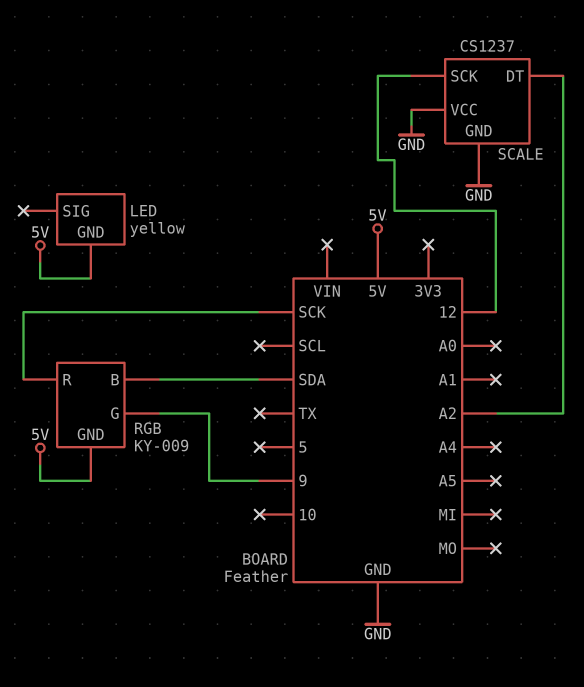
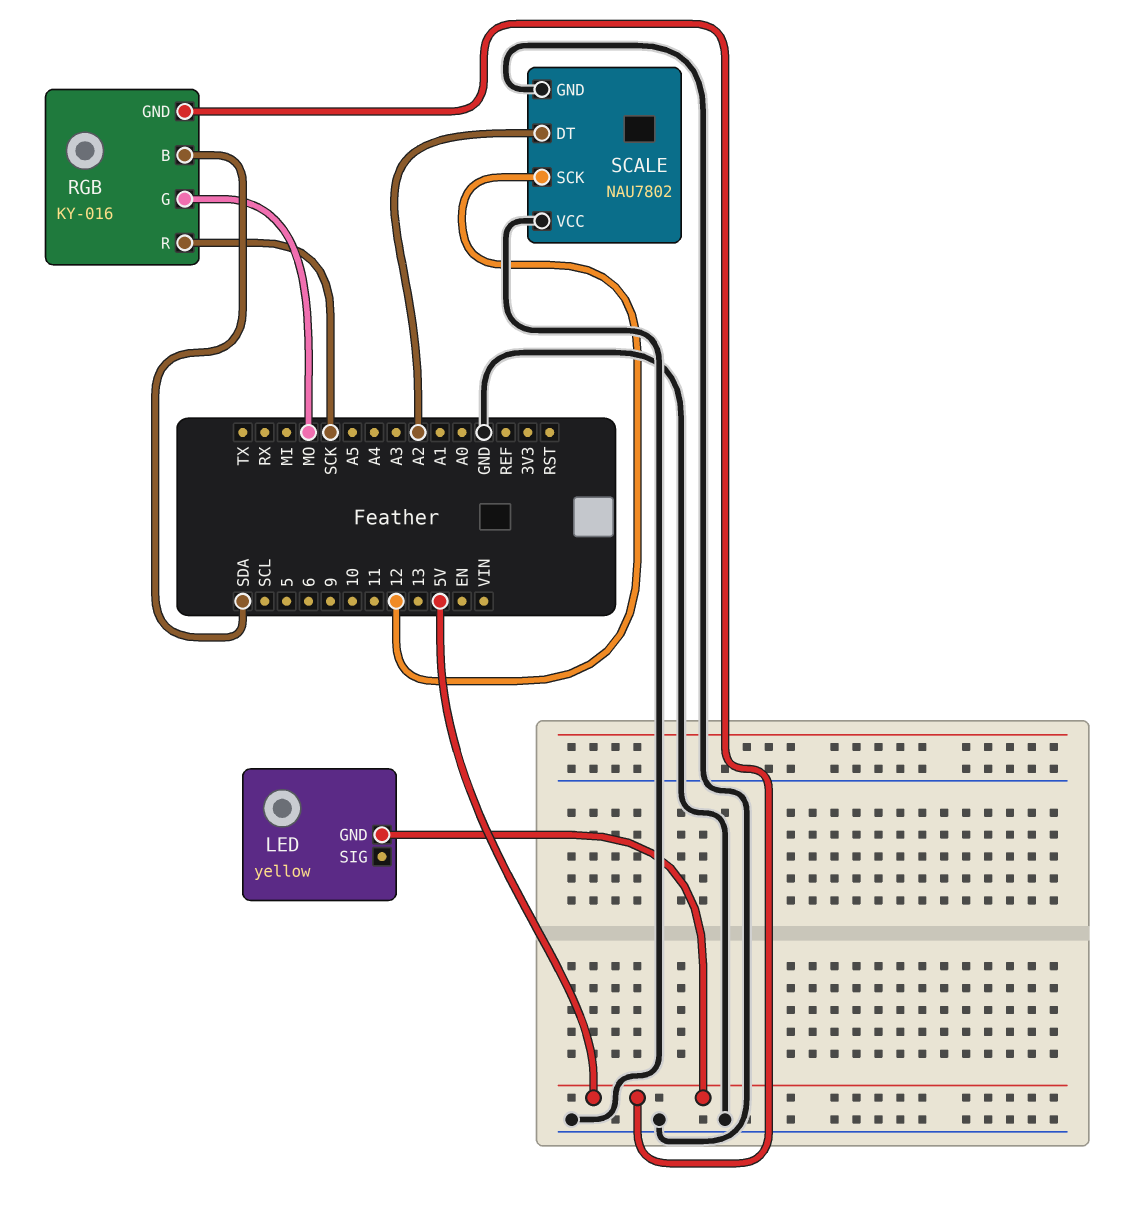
RGB: KY-009 -> KY-016
RGB pin G: 9 -> MO
SCALE: CS1237 -> NAU7802

